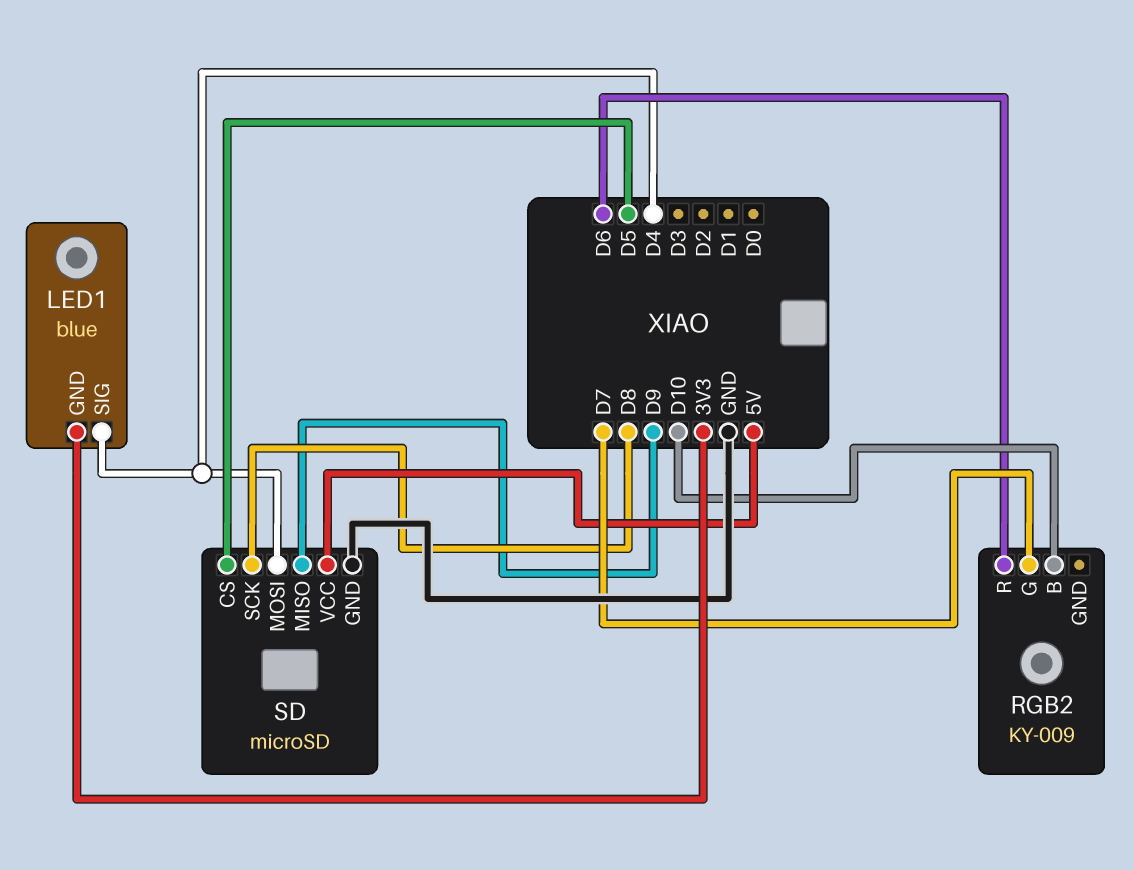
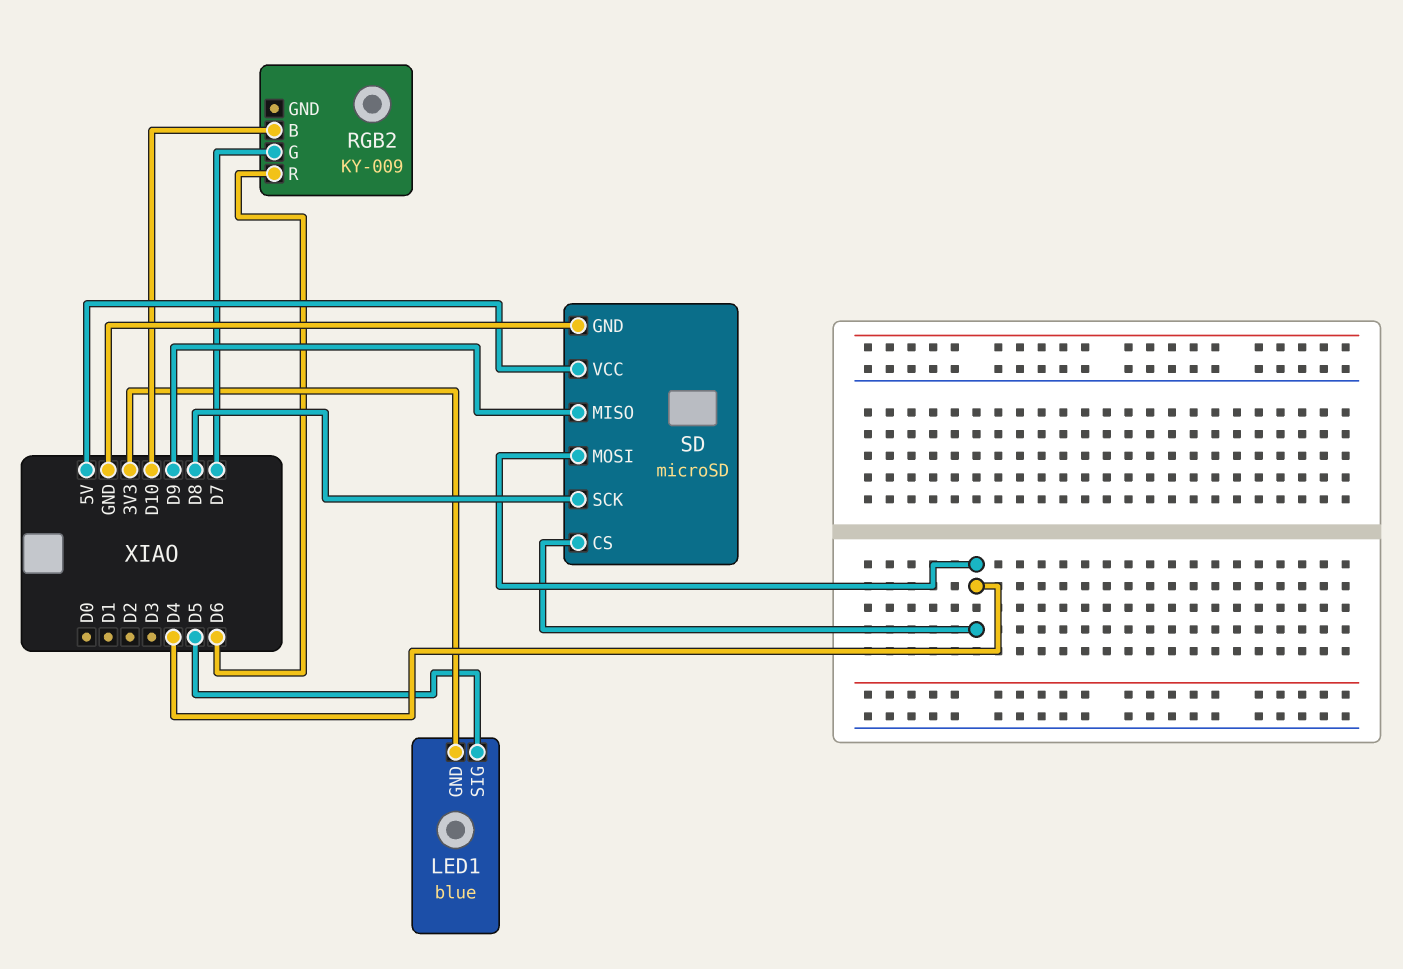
LED1 pin SIG: D4 -> D5
SD pin CS: D5 -> D4

